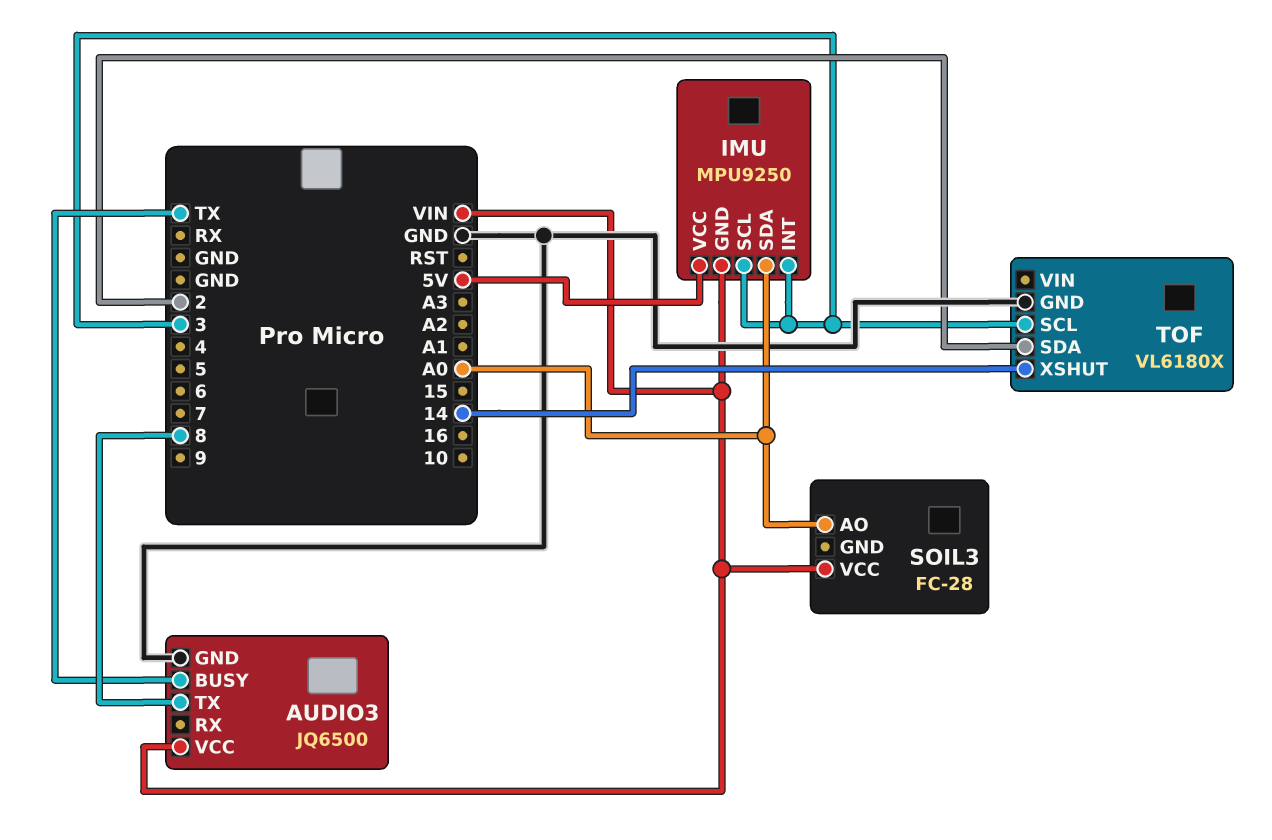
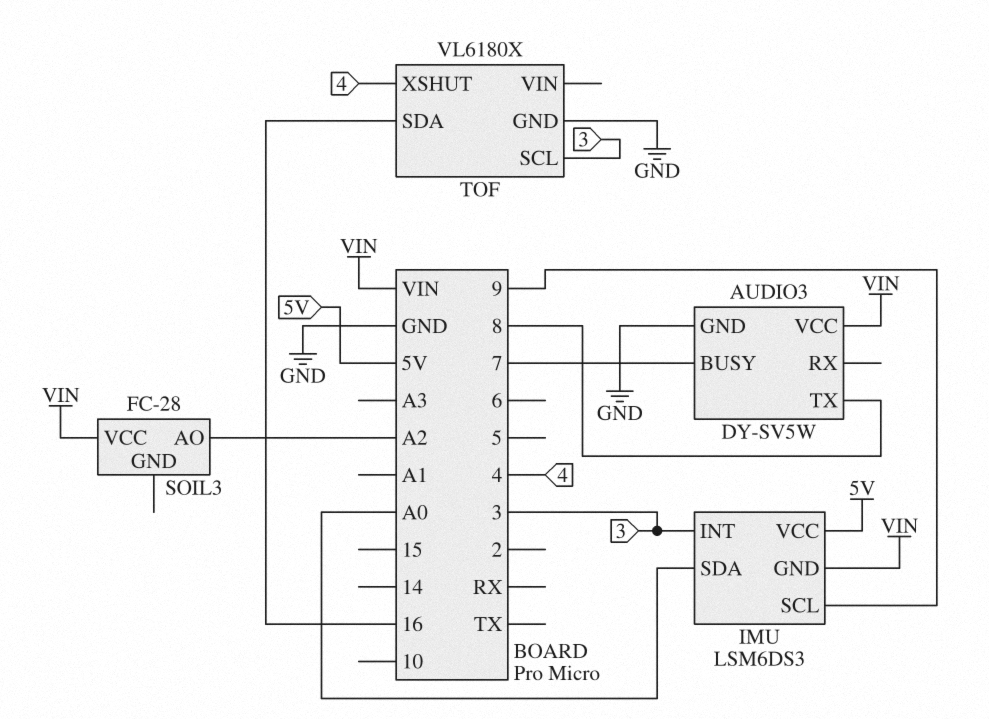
AUDIO3: JQ6500 -> DY-SV5W
AUDIO3 pin BUSY: TX -> 7
IMU: MPU9250 -> LSM6DS3
IMU pin SCL: 3 -> 9
SOIL3 pin AO: A0 -> A2
TOF pin SDA: 2 -> 16
TOF pin XSHUT: 14 -> 4

